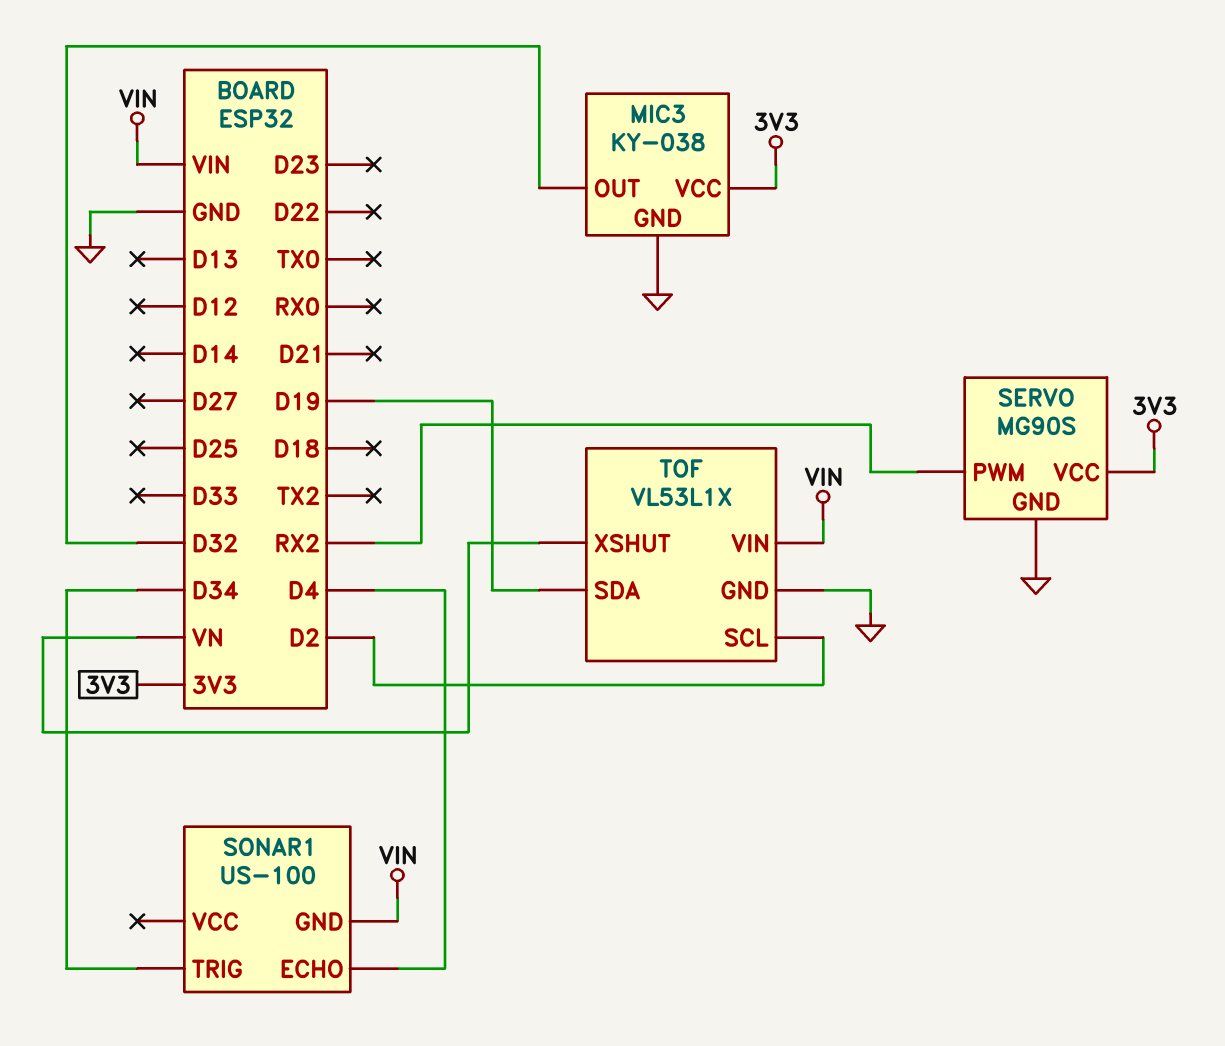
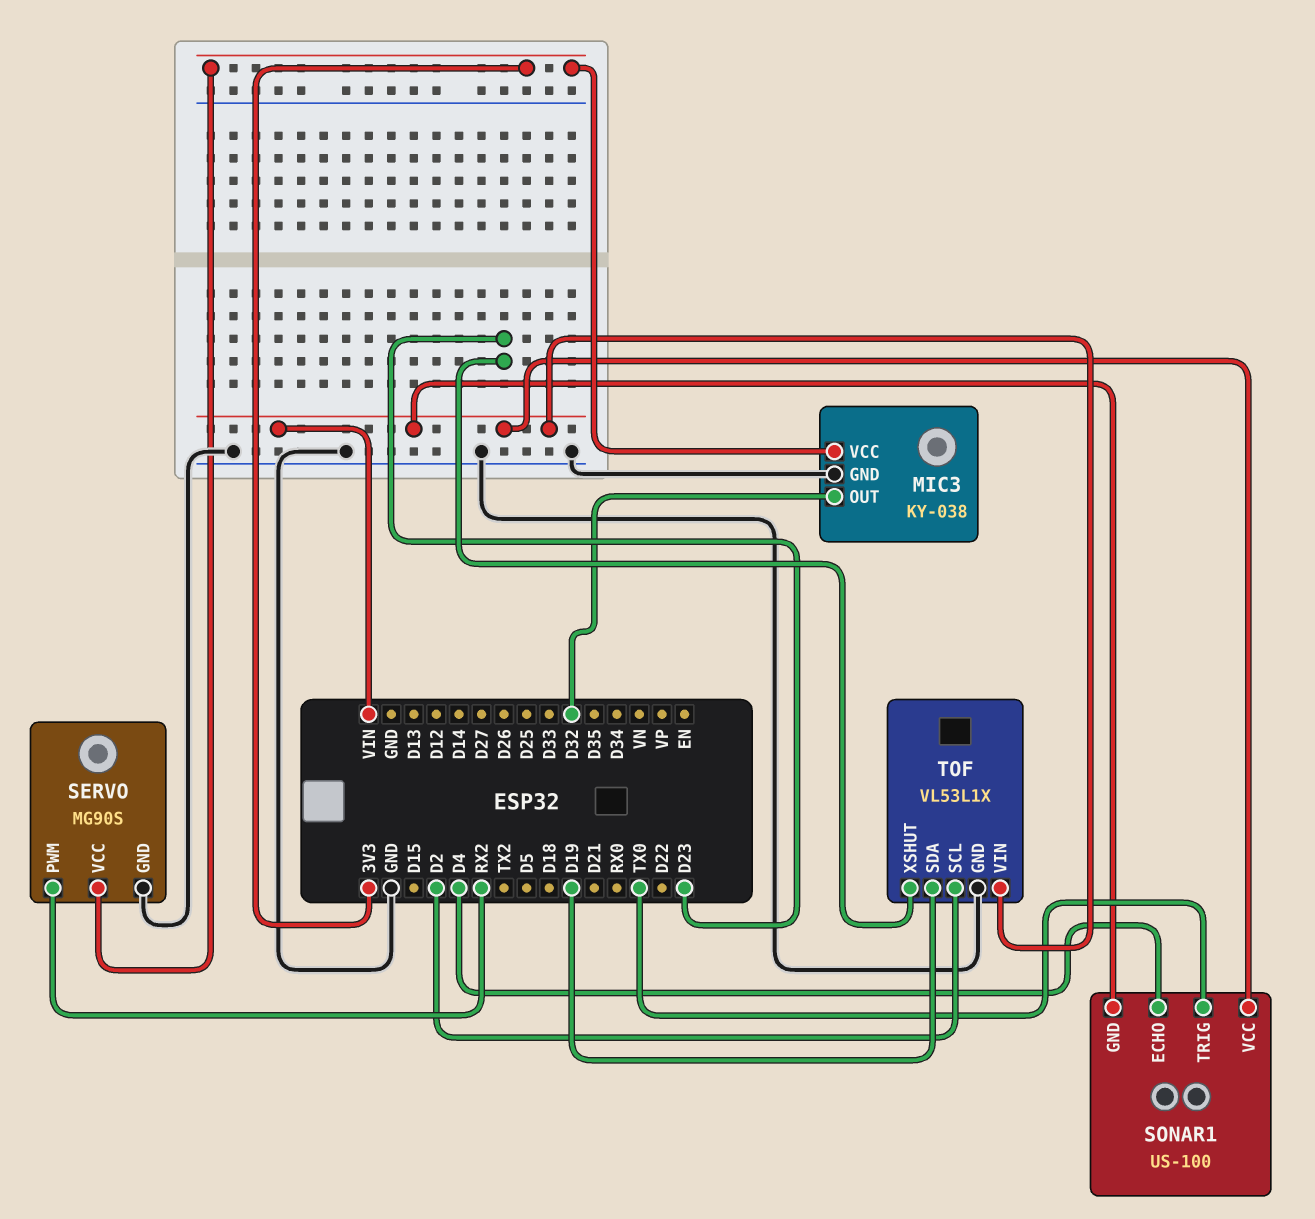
SONAR1 pin TRIG: D34 -> TX0
SONAR1 pin VCC: none -> VIN
TOF pin XSHUT: VN -> D23

